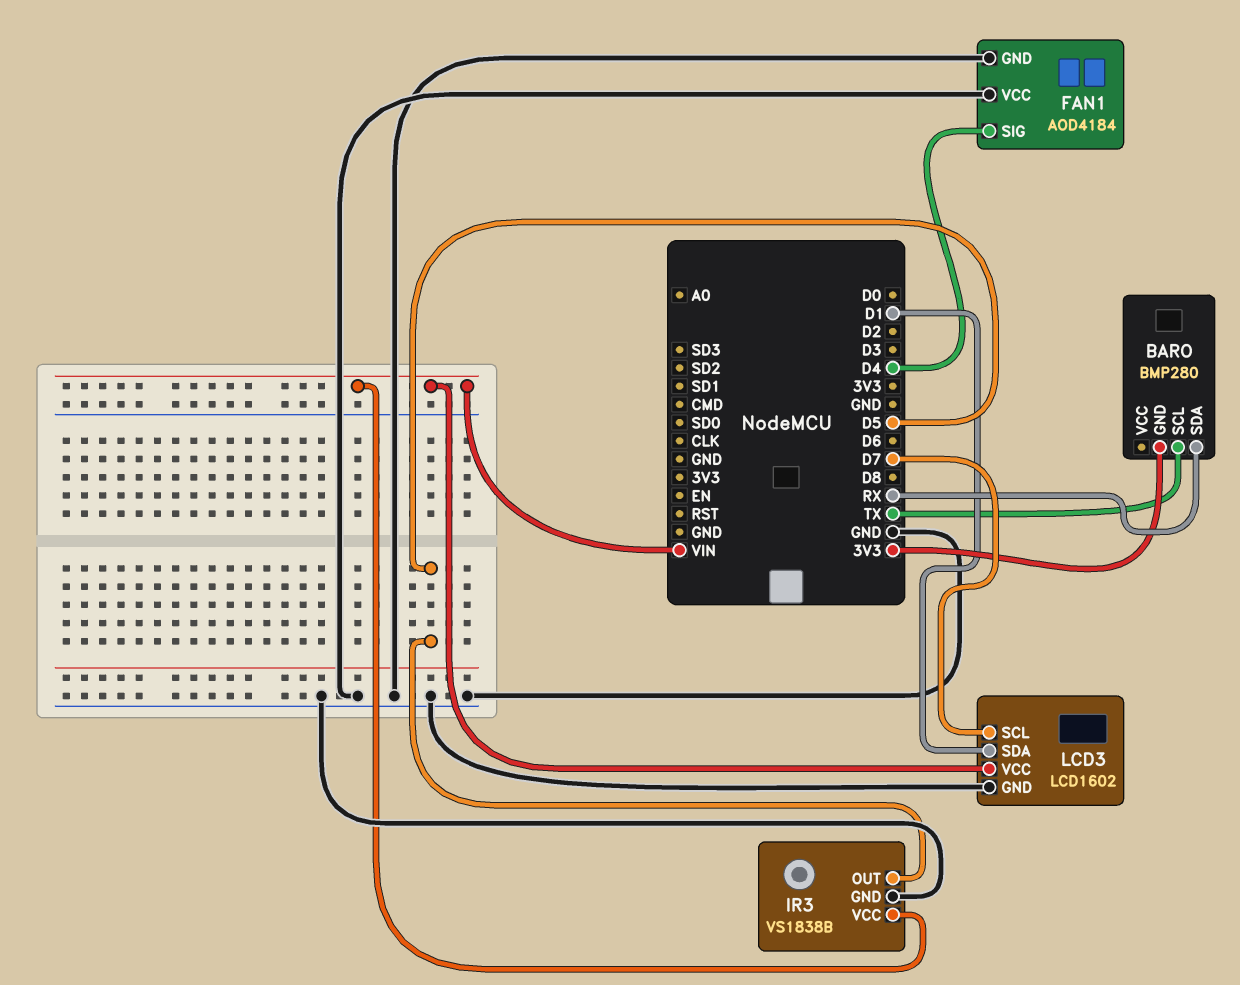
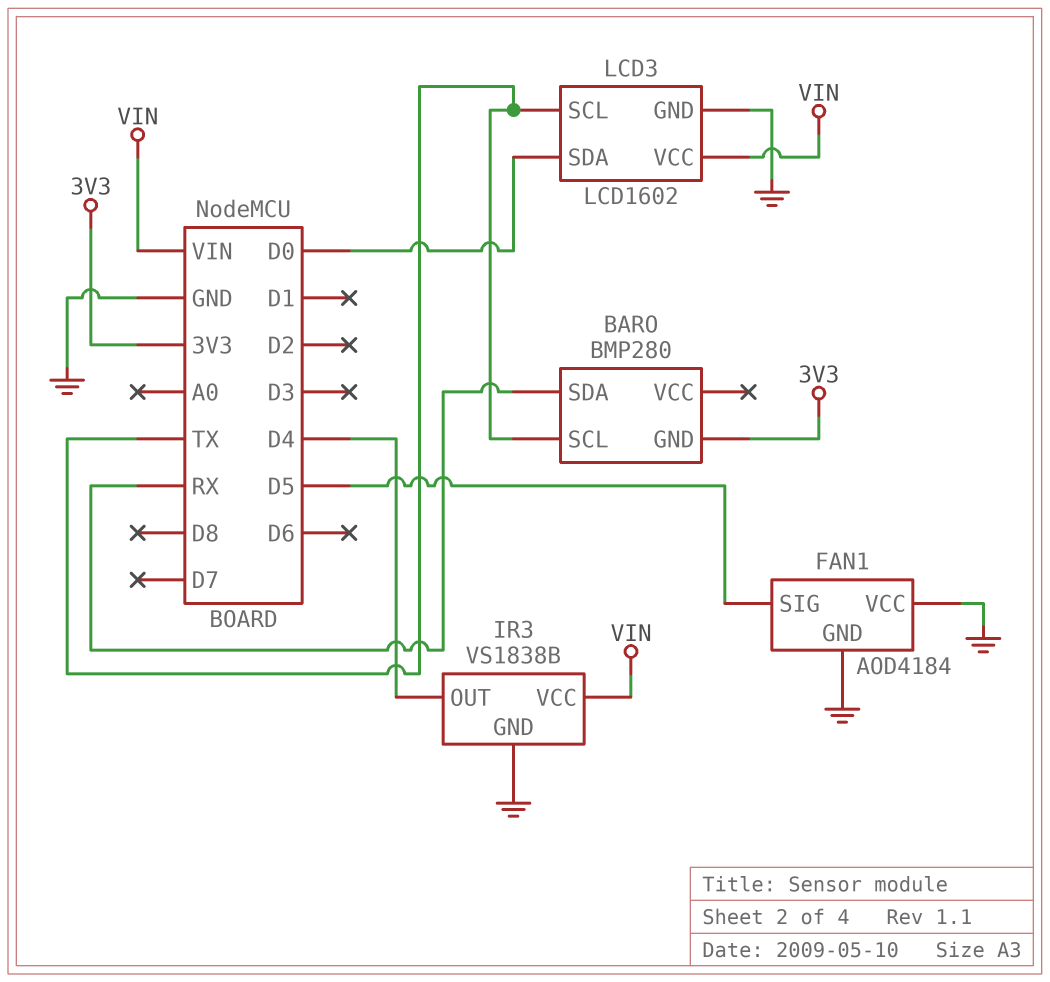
FAN1 pin SIG: D4 -> D5
IR3 pin OUT: D5 -> D4
LCD3 pin SCL: D7 -> TX
LCD3 pin SDA: D1 -> D0

